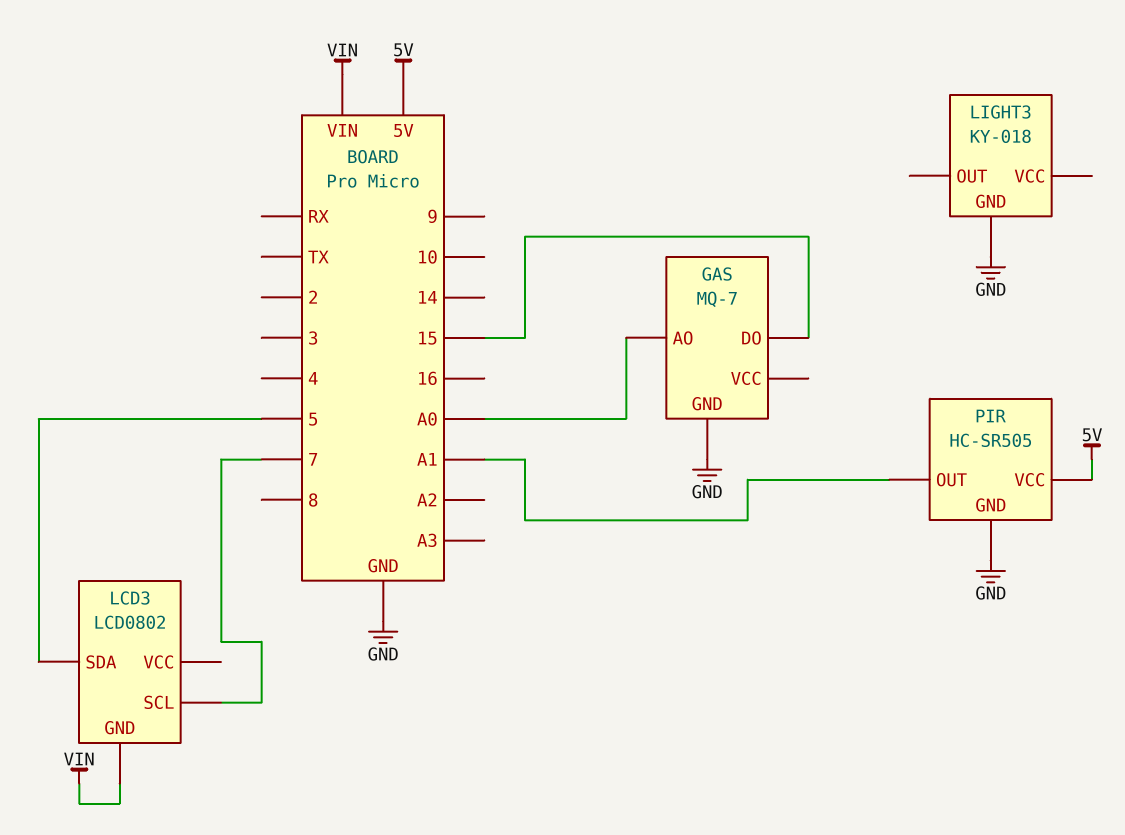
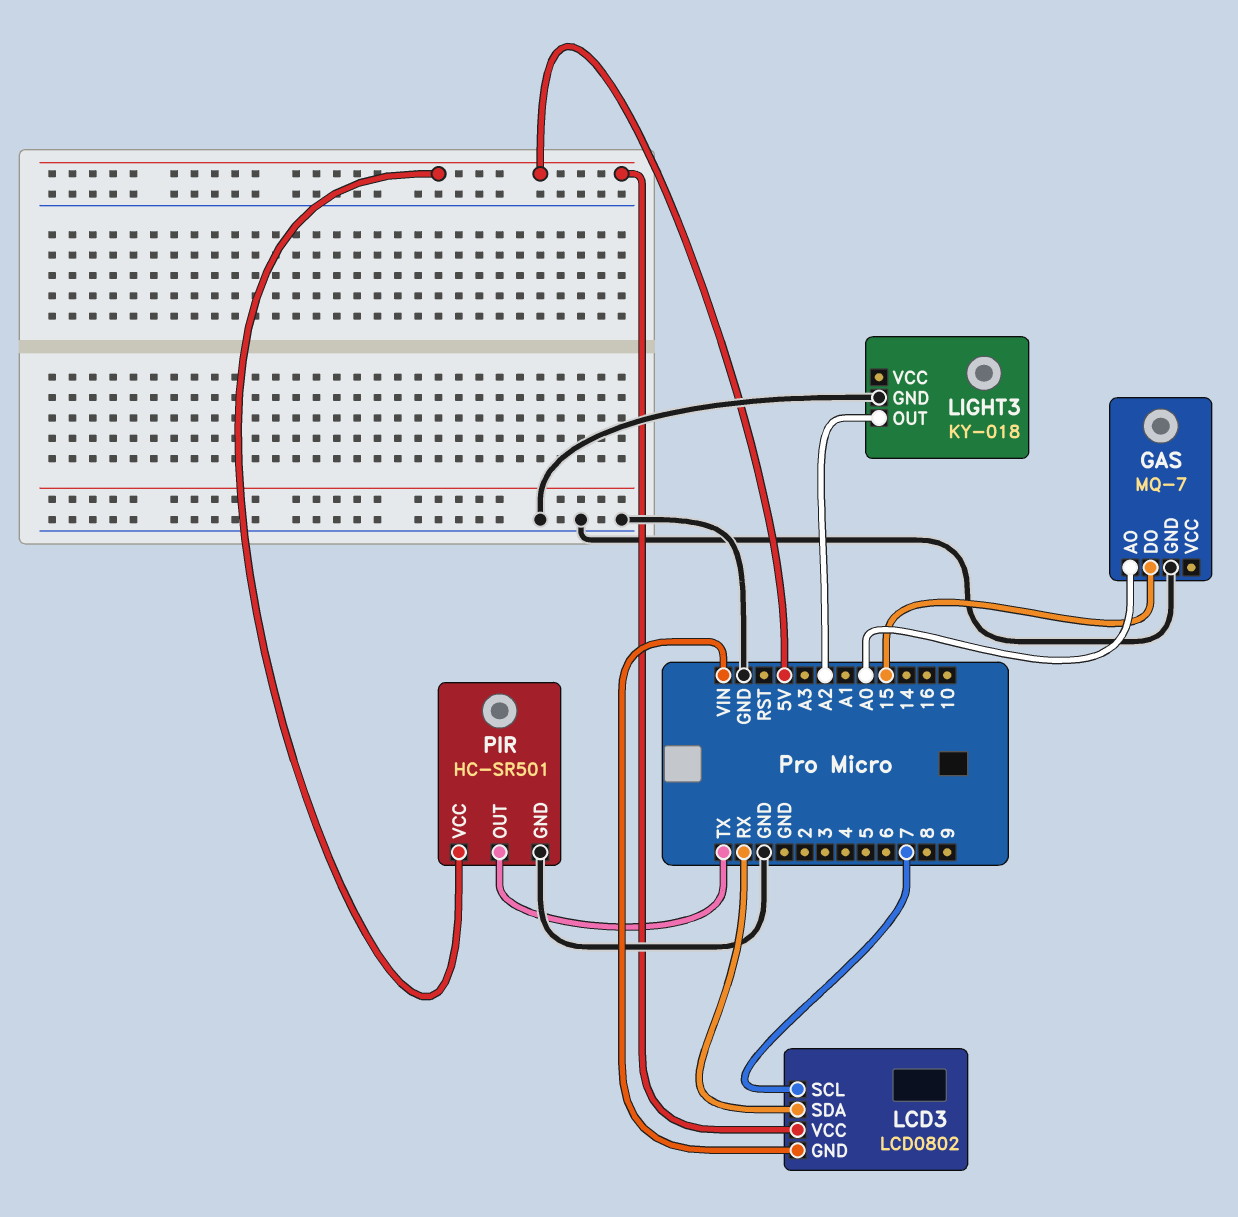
LCD3 pin SDA: 5 -> RX
LCD3 pin VCC: none -> 5V
LIGHT3 pin OUT: none -> A2
PIR: HC-SR505 -> HC-SR501
PIR pin OUT: A1 -> TX

